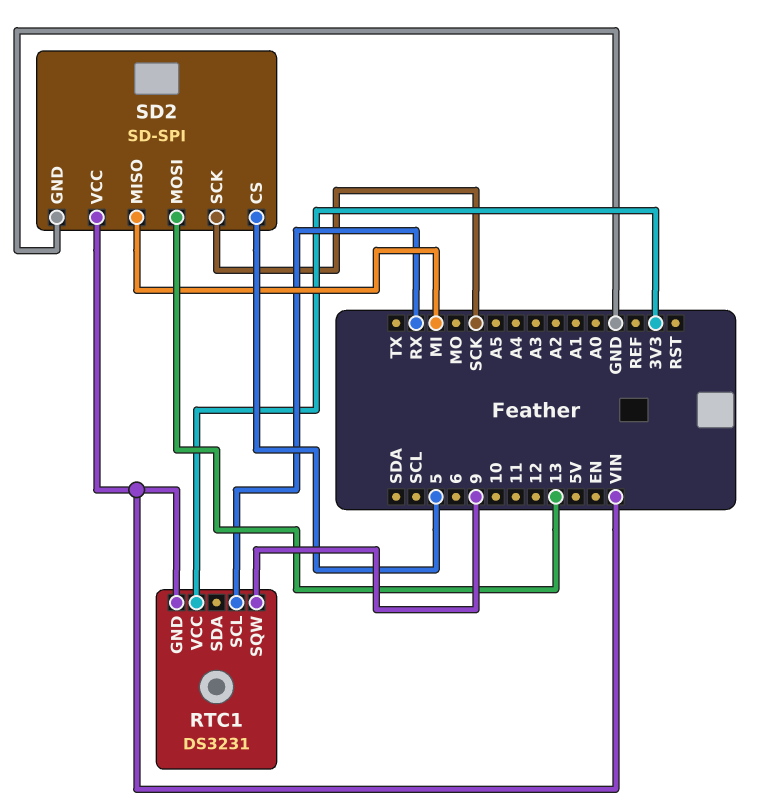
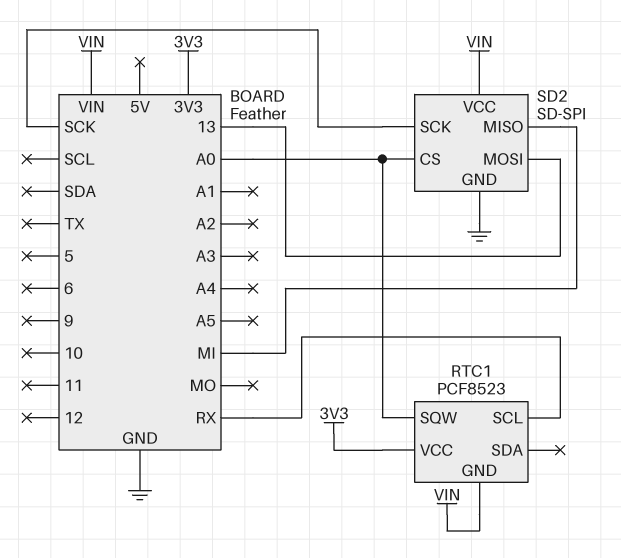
RTC1: DS3231 -> PCF8523
RTC1 pin SQW: 9 -> A0
SD2 pin CS: 5 -> A0

